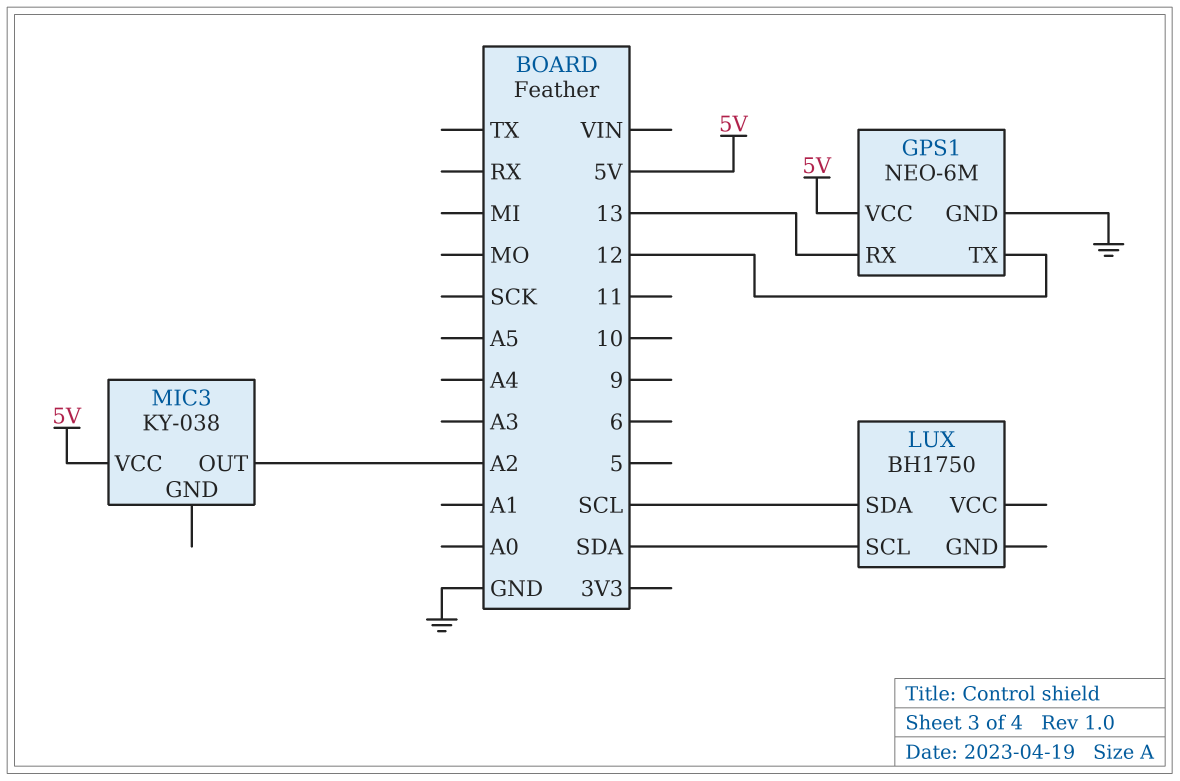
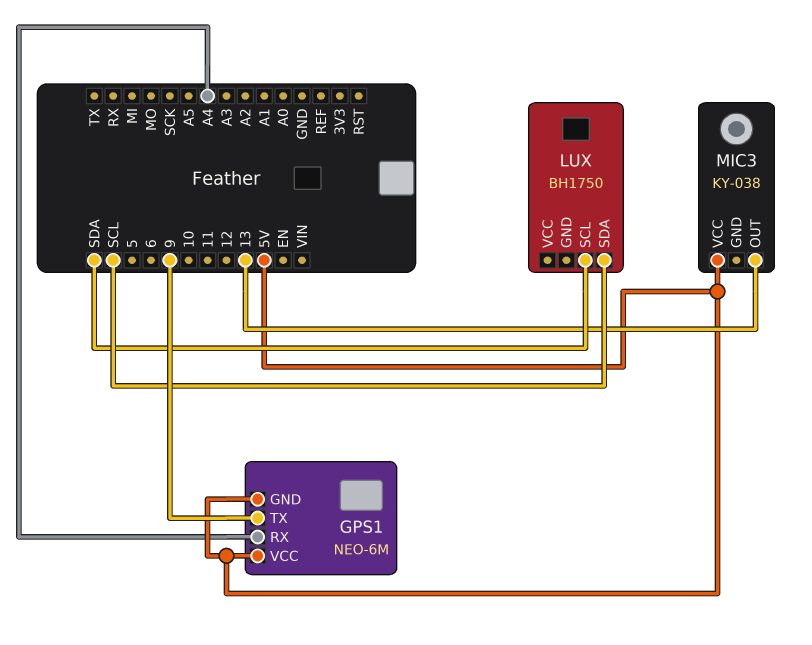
GPS1 pin GND: GND -> 5V
GPS1 pin RX: 13 -> A4
GPS1 pin TX: 12 -> 9
MIC3 pin OUT: A2 -> 13

